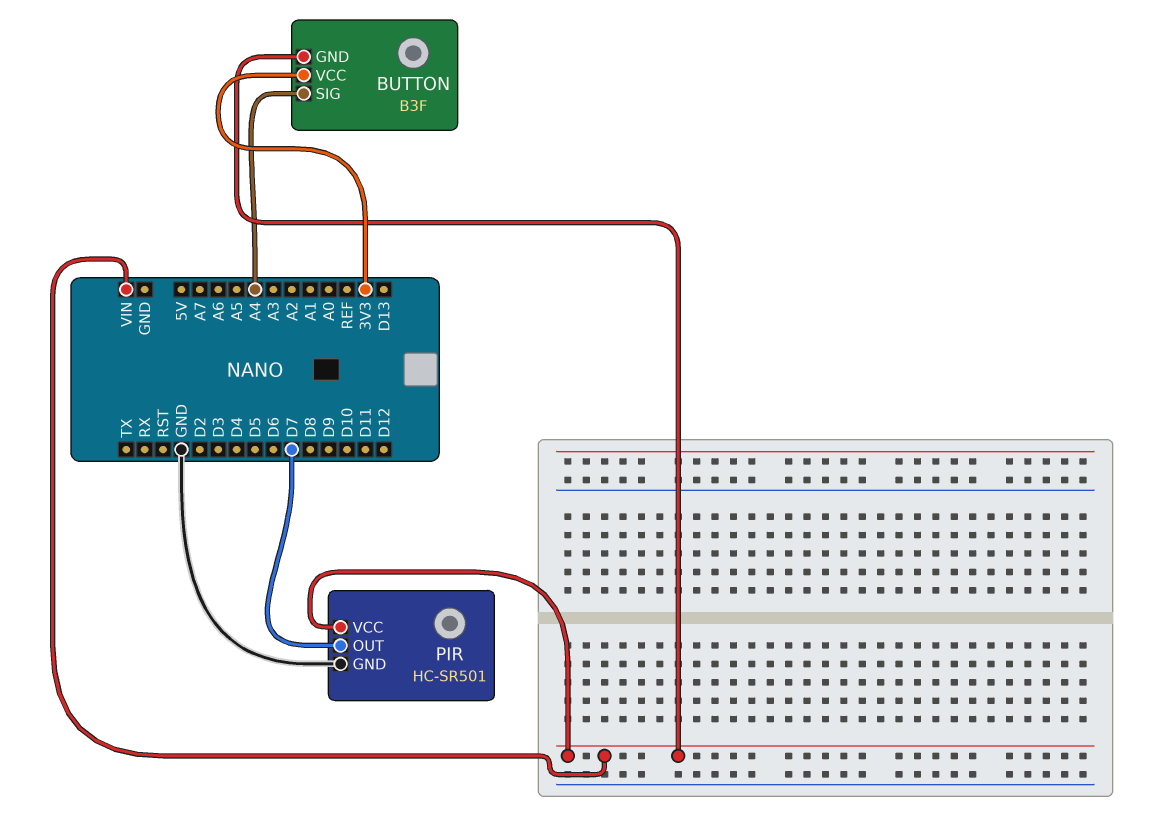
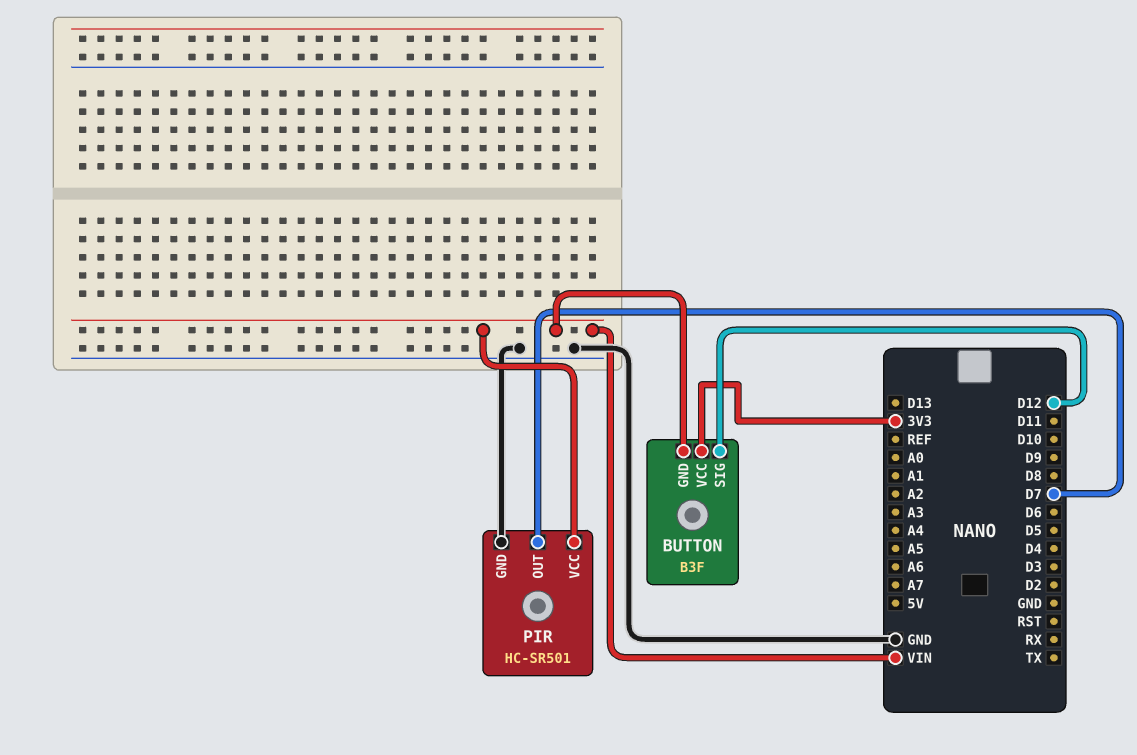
BUTTON pin SIG: A4 -> D12

